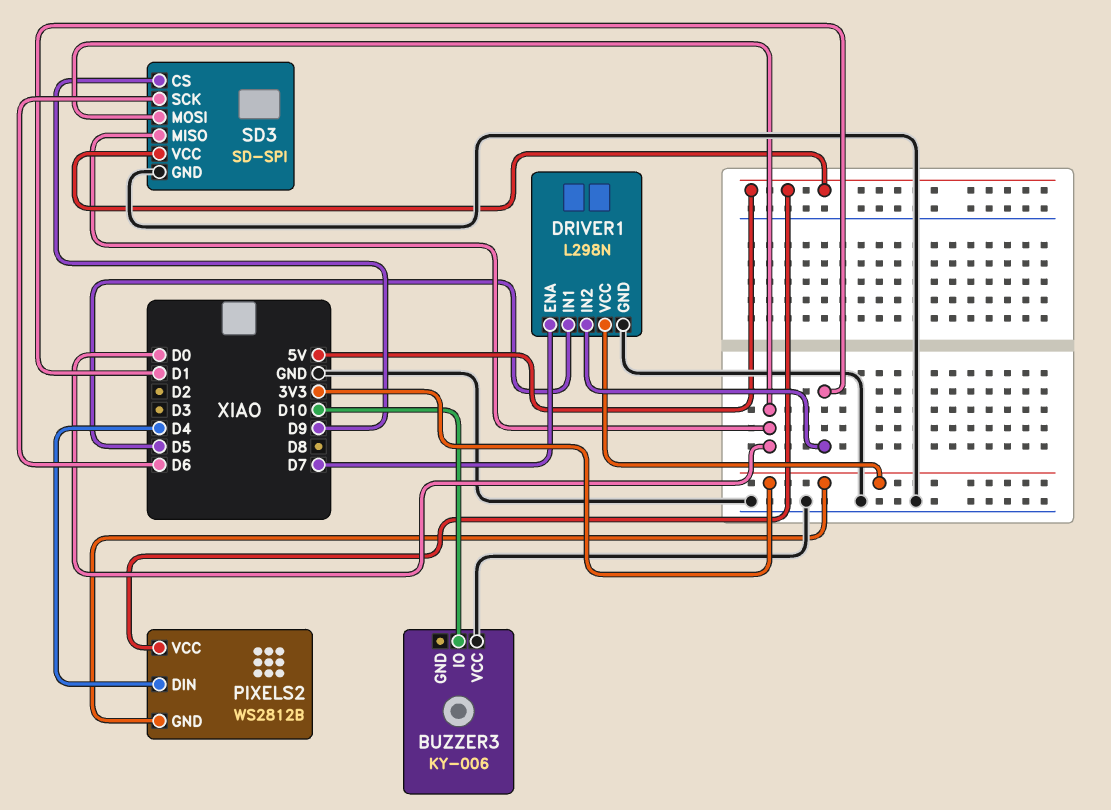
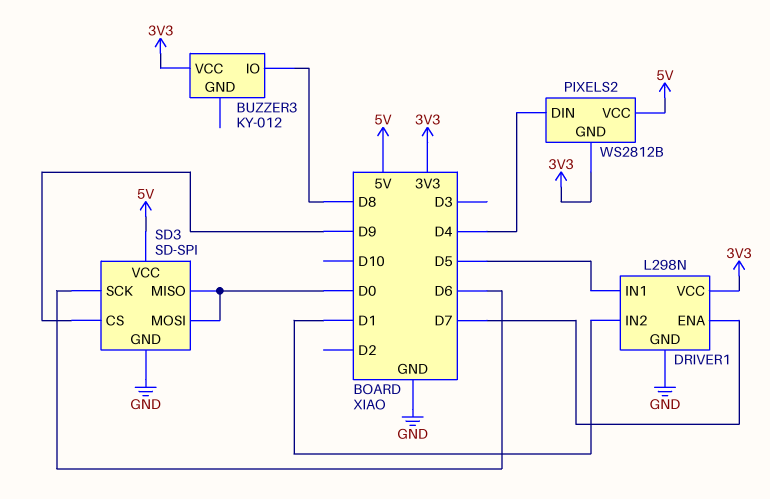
BUZZER3: KY-006 -> KY-012
BUZZER3 pin IO: D10 -> D8
BUZZER3 pin VCC: GND -> 3V3

